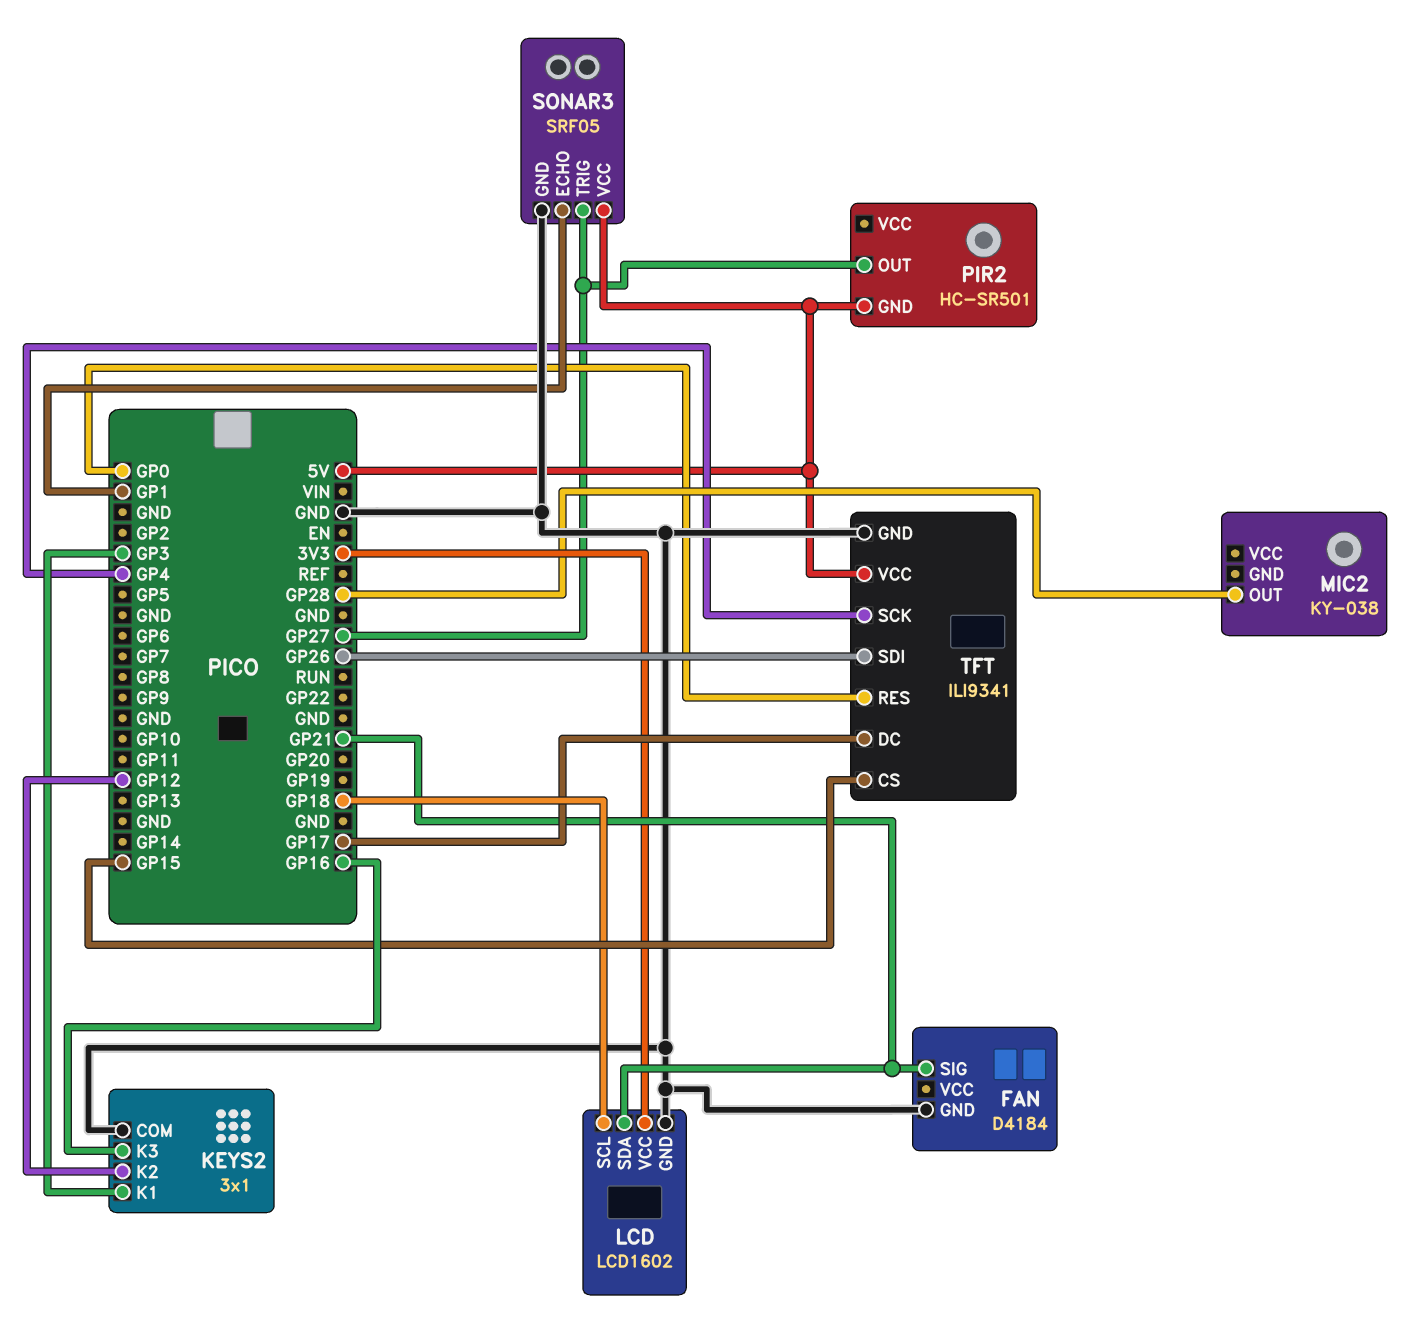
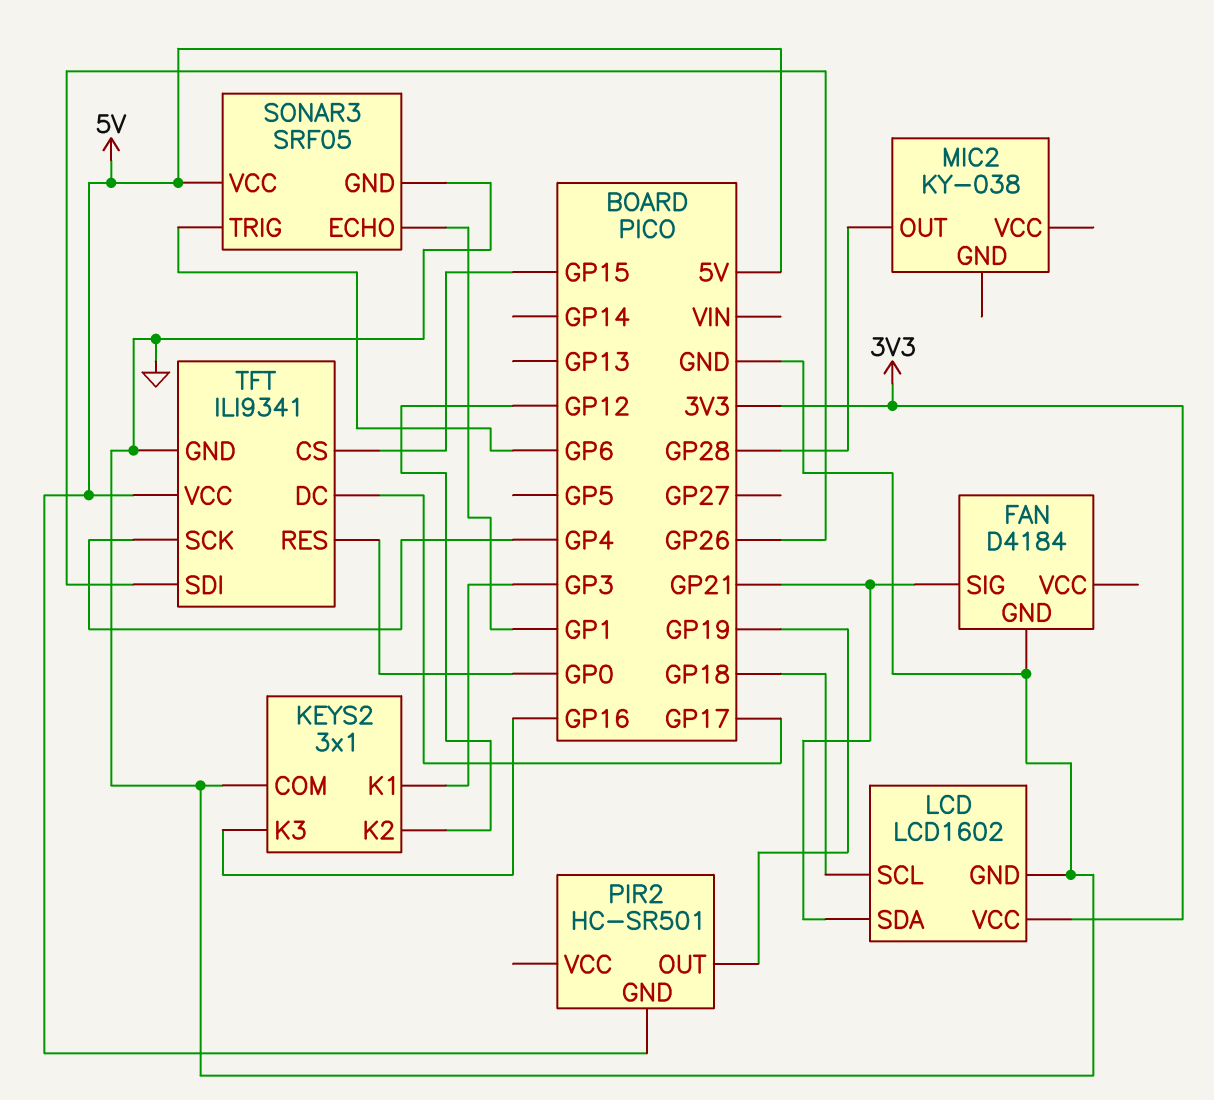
PIR2 pin OUT: GP27 -> GP19
SONAR3 pin TRIG: GP27 -> GP6

